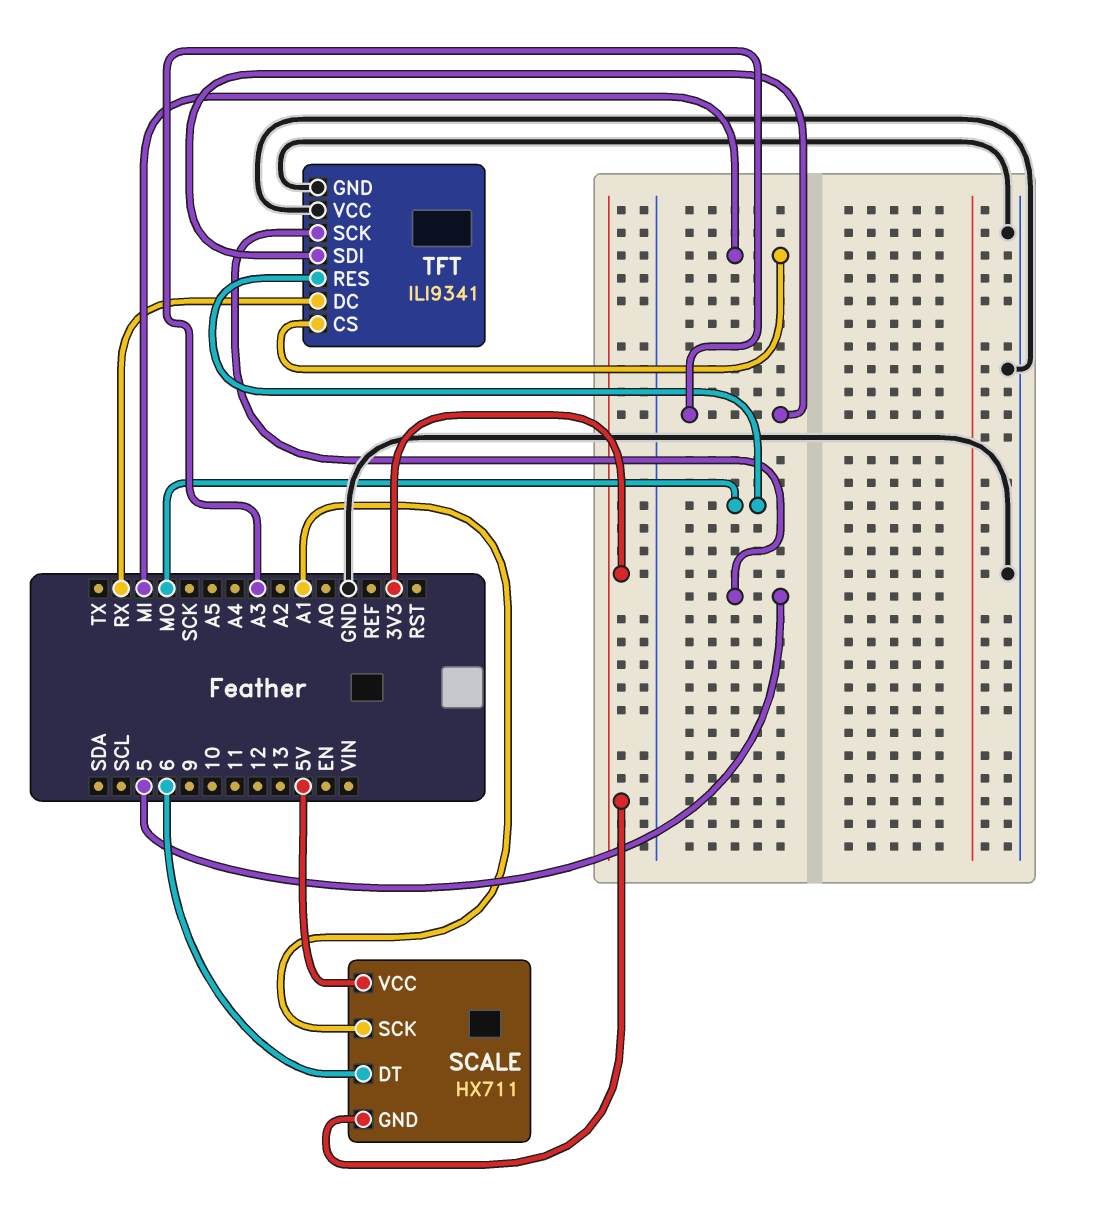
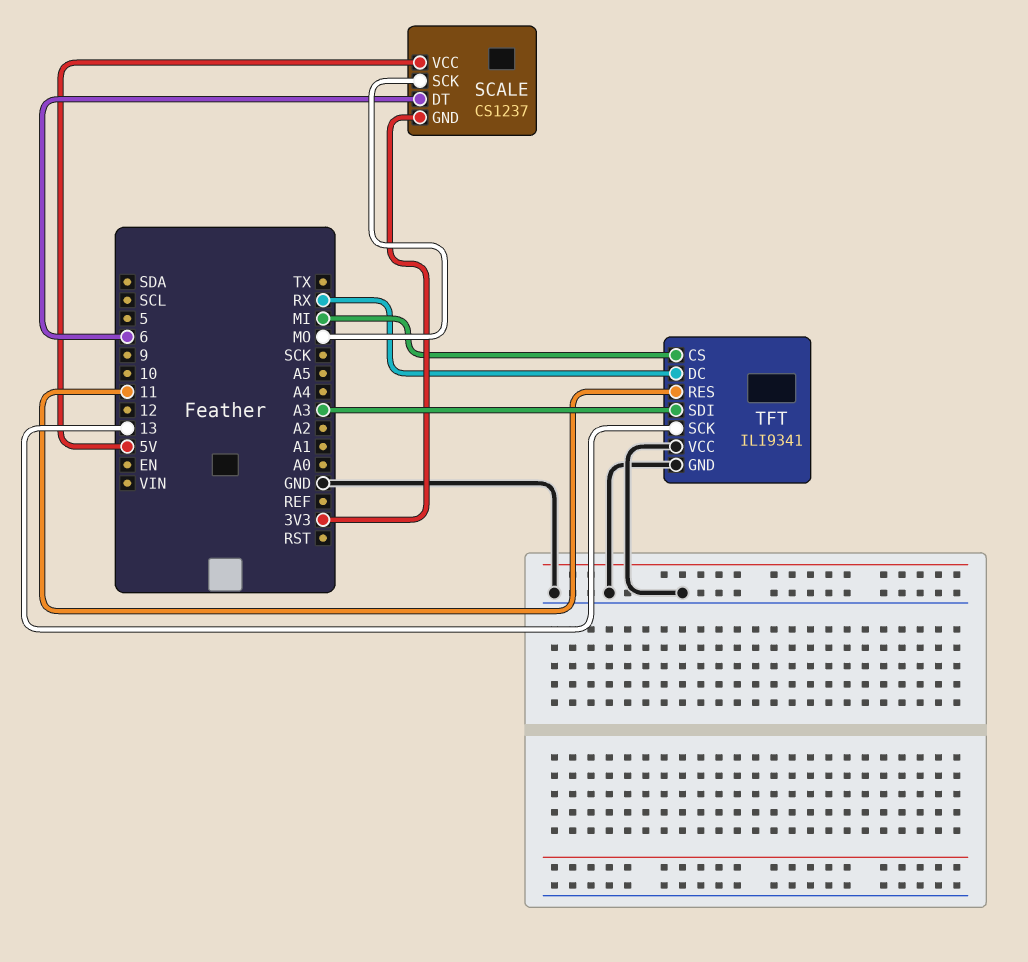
SCALE: HX711 -> CS1237
SCALE pin SCK: A1 -> MO
TFT pin RES: MO -> 11
TFT pin SCK: 5 -> 13

